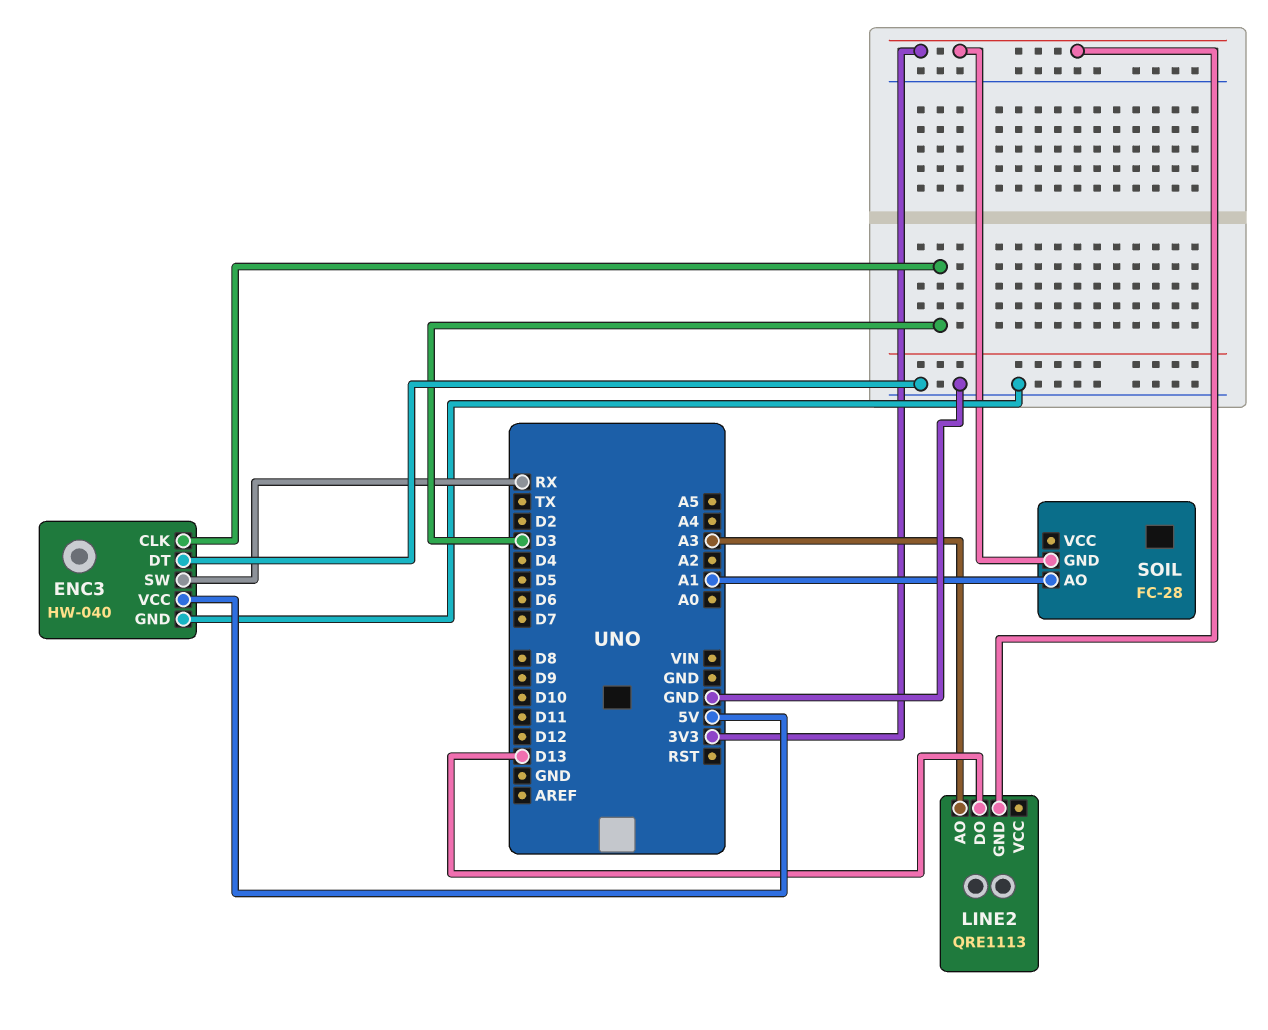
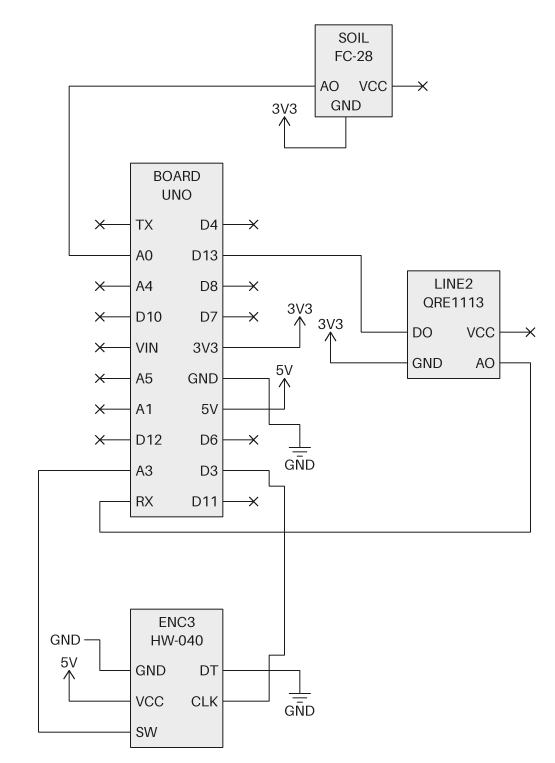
ENC3 pin SW: RX -> A3
LINE2 pin AO: A3 -> RX
SOIL pin AO: A1 -> A0

